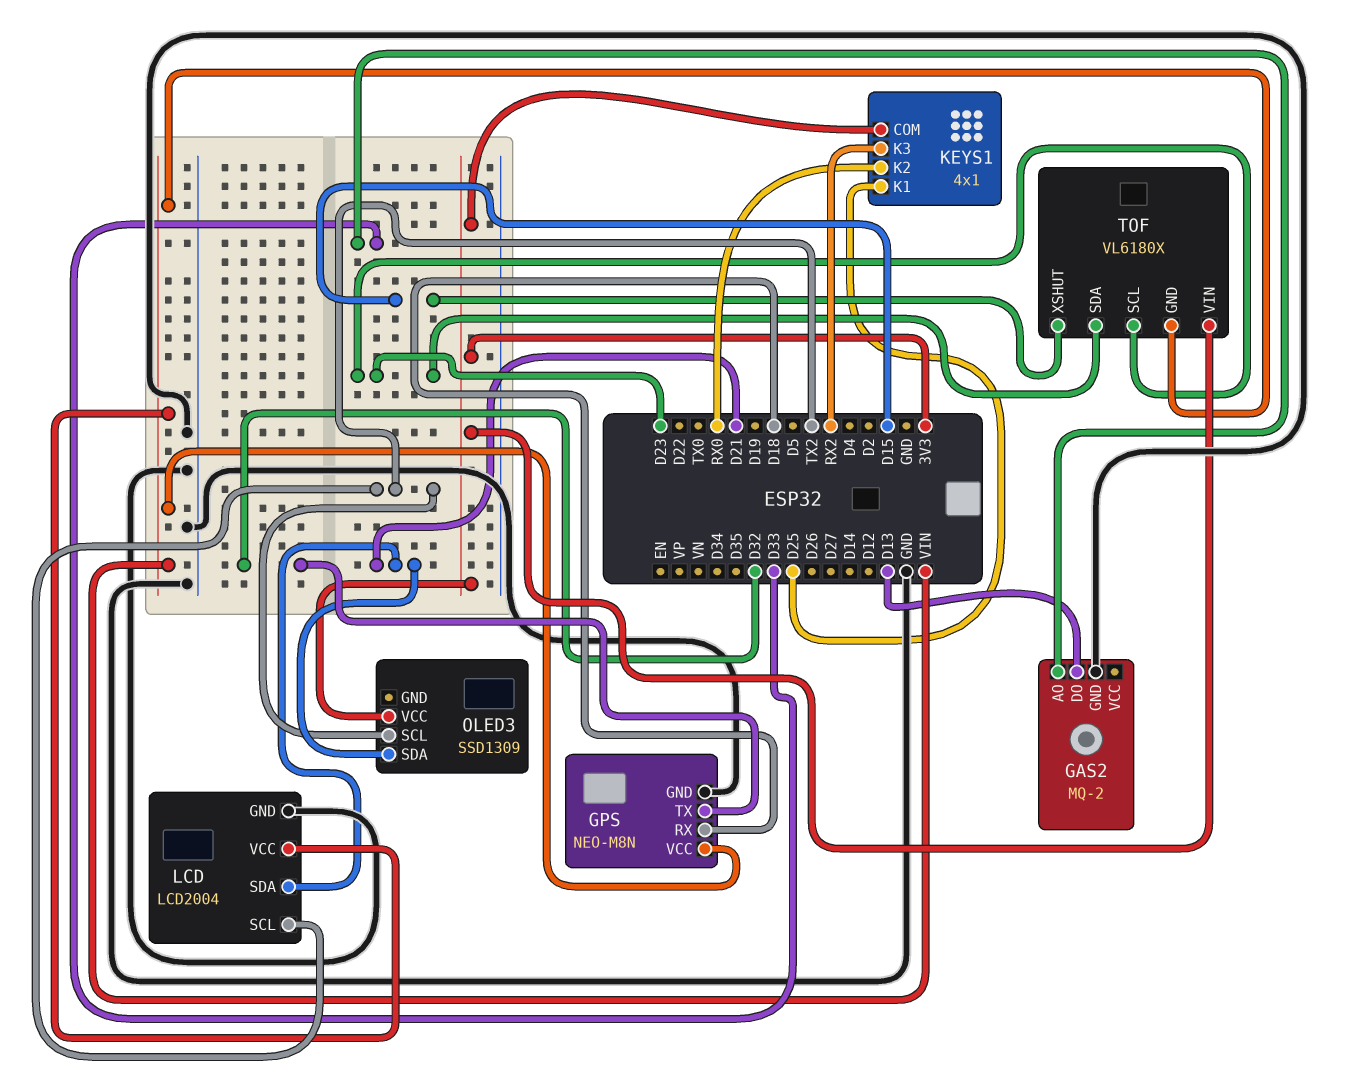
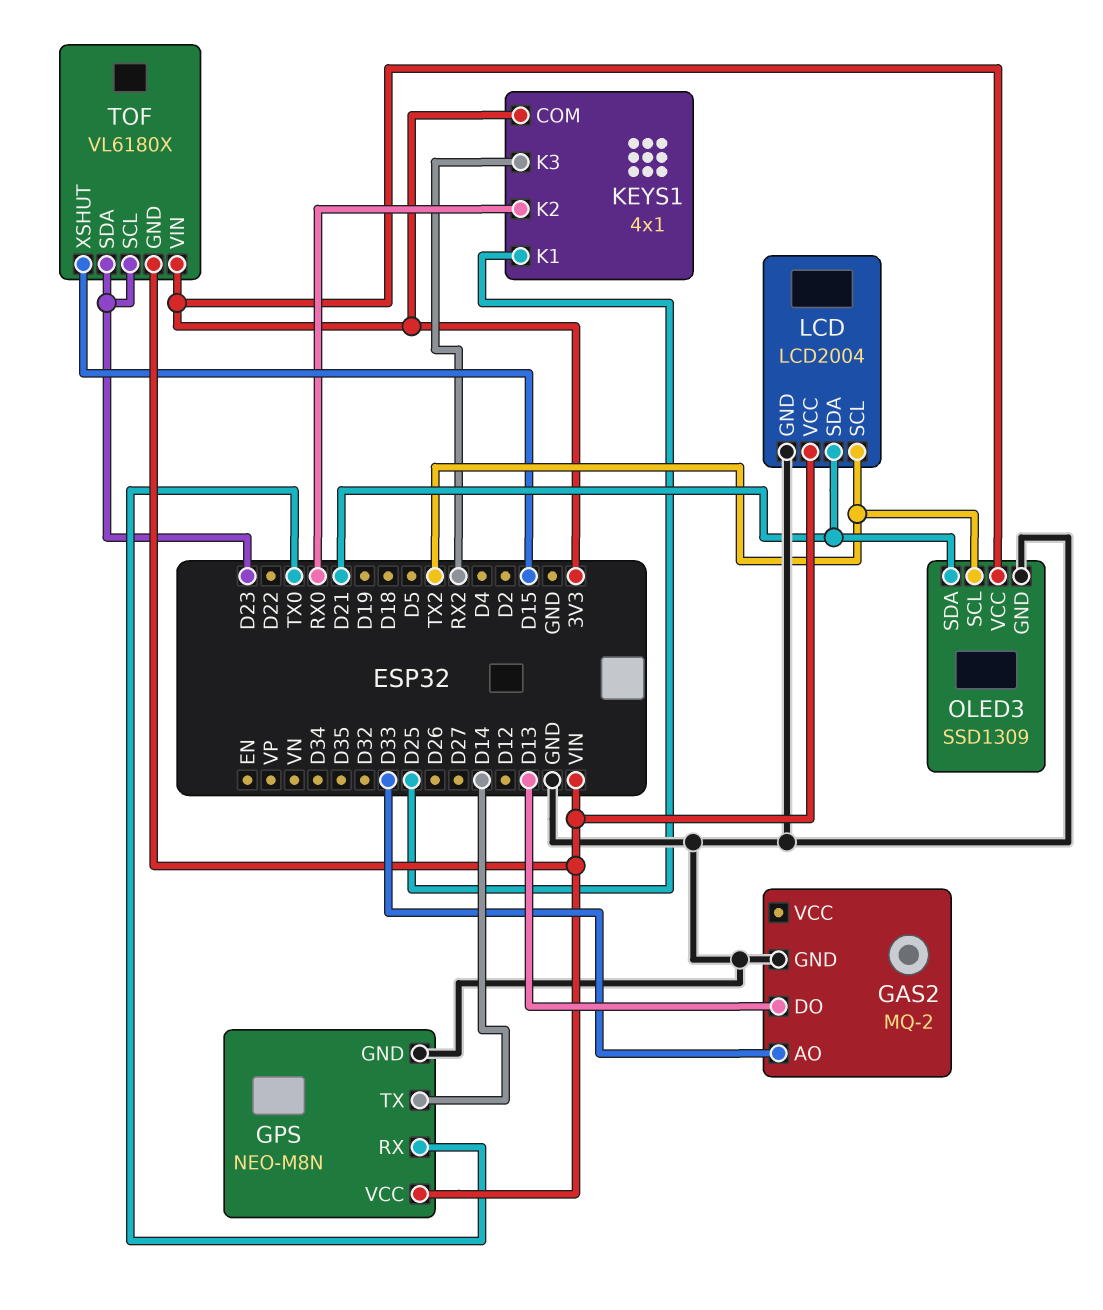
GPS pin RX: D18 -> TX0
GPS pin TX: D32 -> D14
OLED3 pin GND: none -> GND

